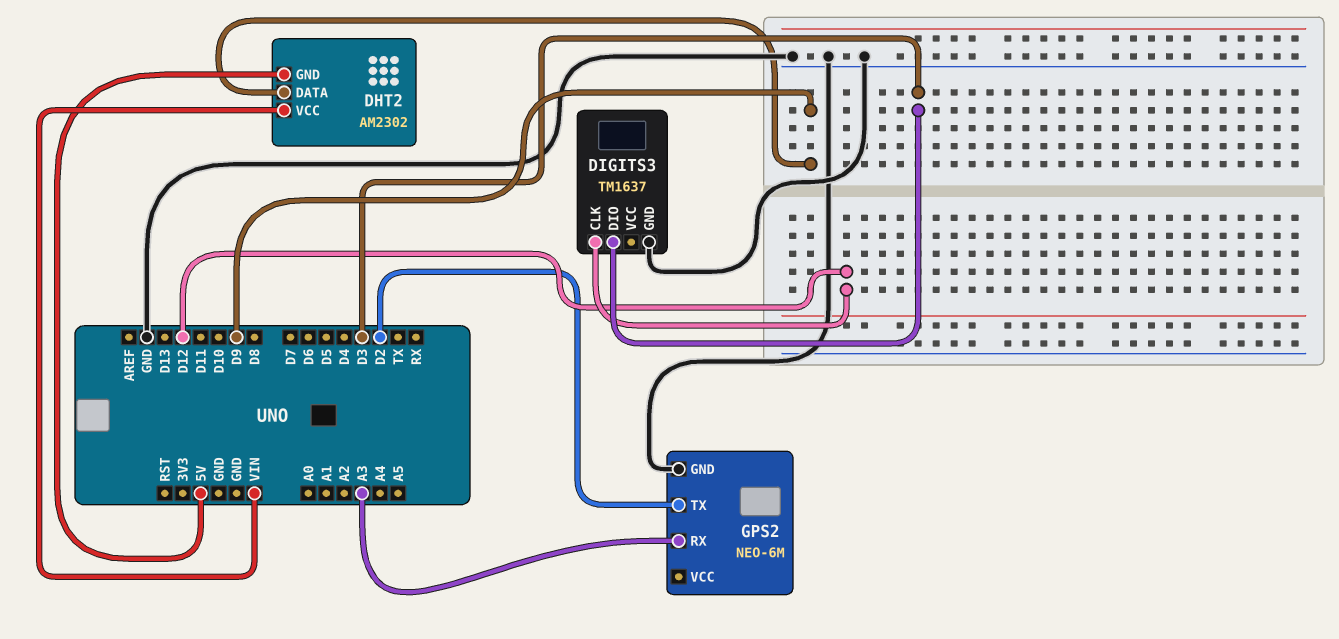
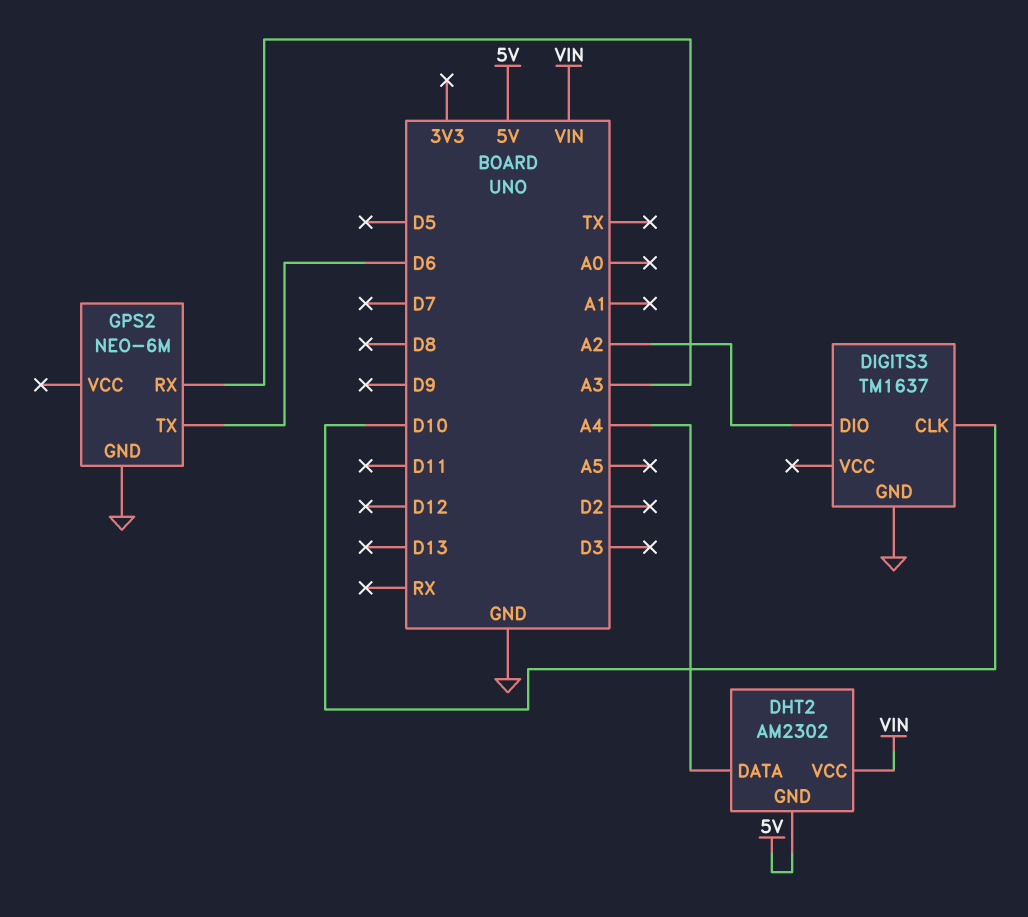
DHT2 pin DATA: D9 -> A4
DIGITS3 pin CLK: D12 -> D10
DIGITS3 pin DIO: D3 -> A2
GPS2 pin TX: D2 -> D6

